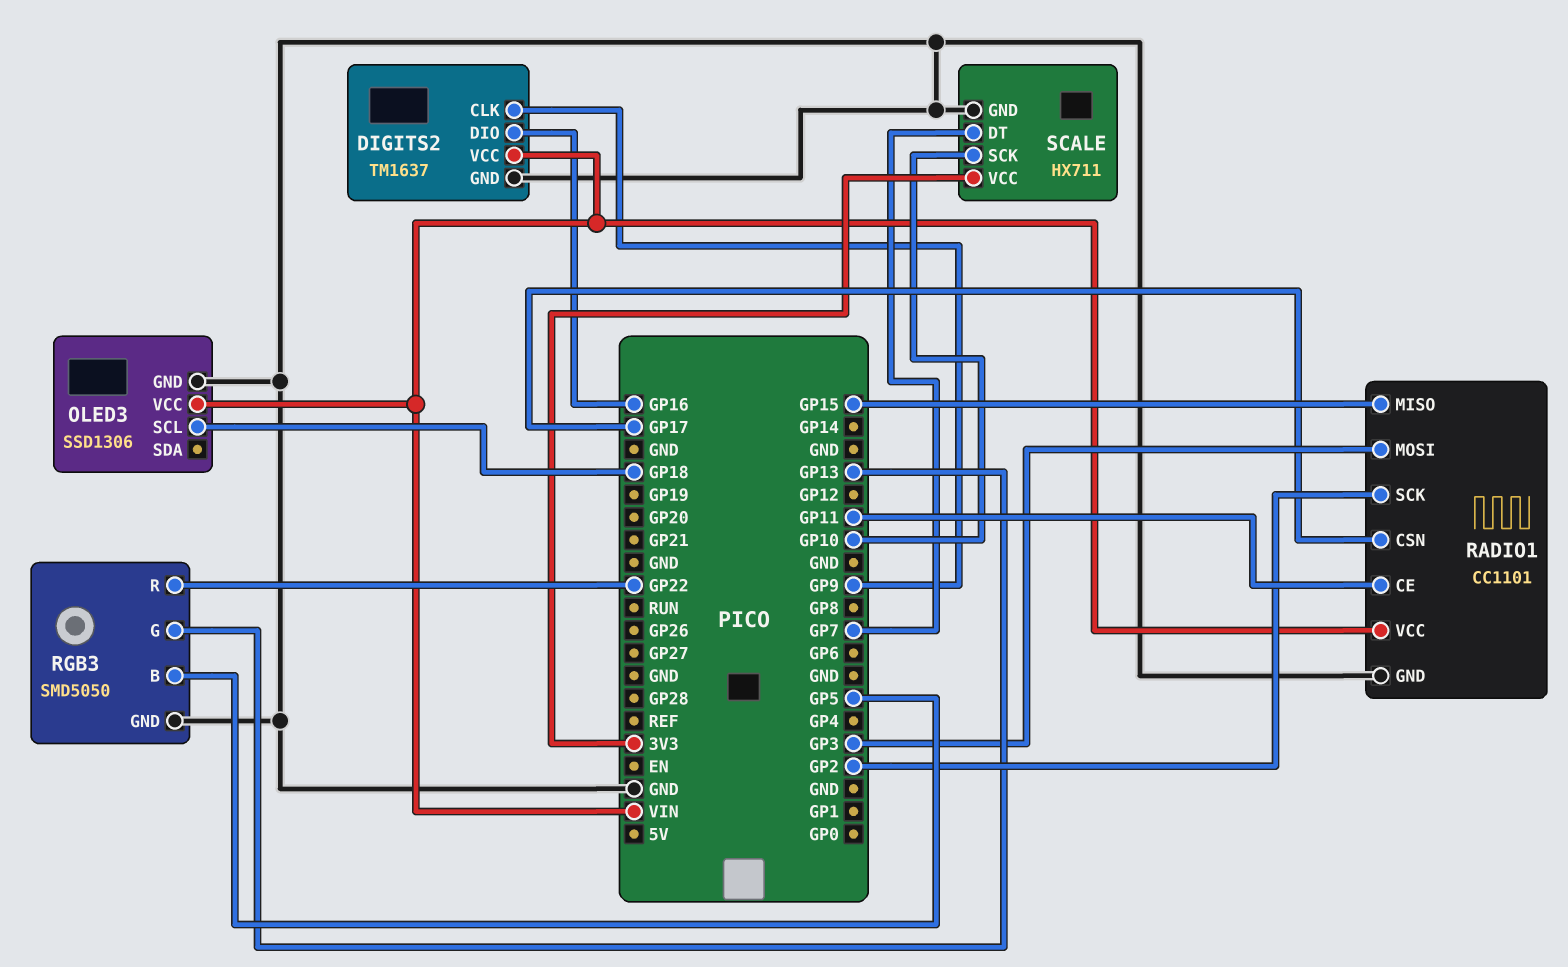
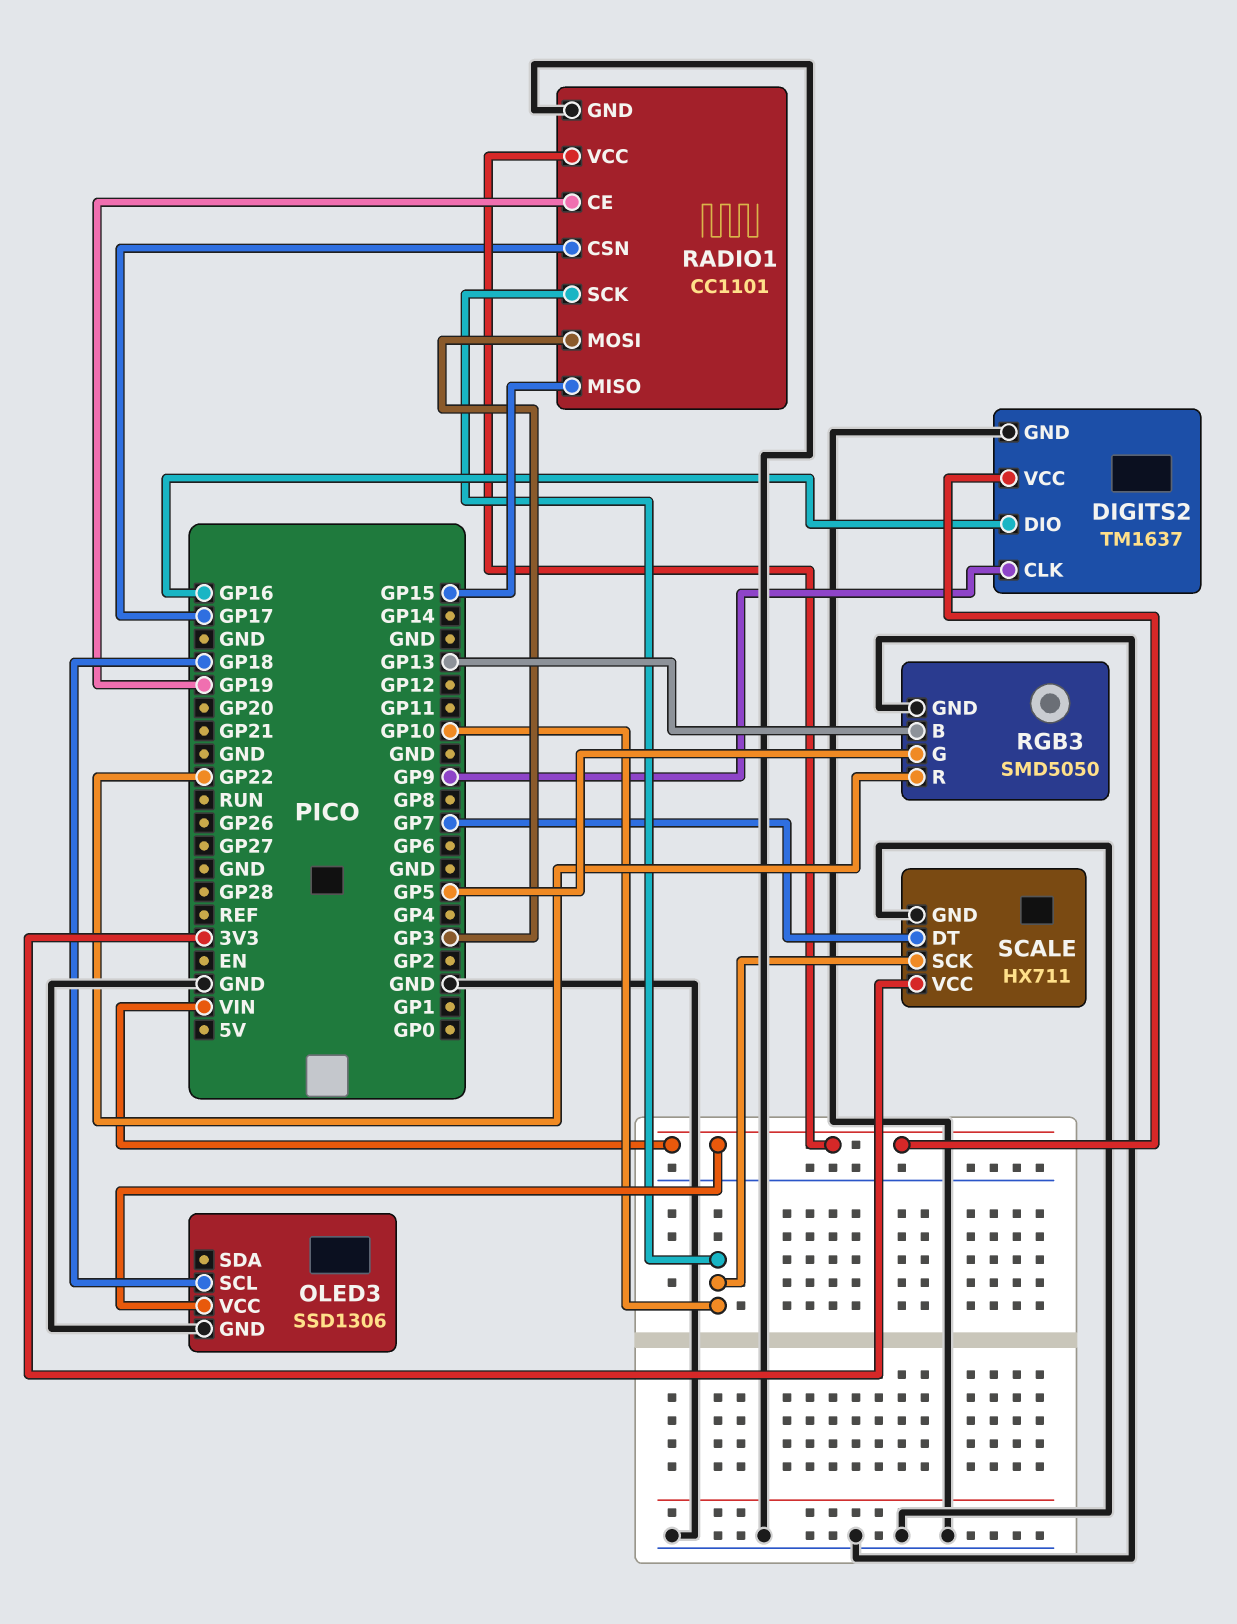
RADIO1 pin CE: GP11 -> GP19
RADIO1 pin SCK: GP2 -> GP10
RGB3 pin B: GP5 -> GP13
RGB3 pin G: GP13 -> GP5

